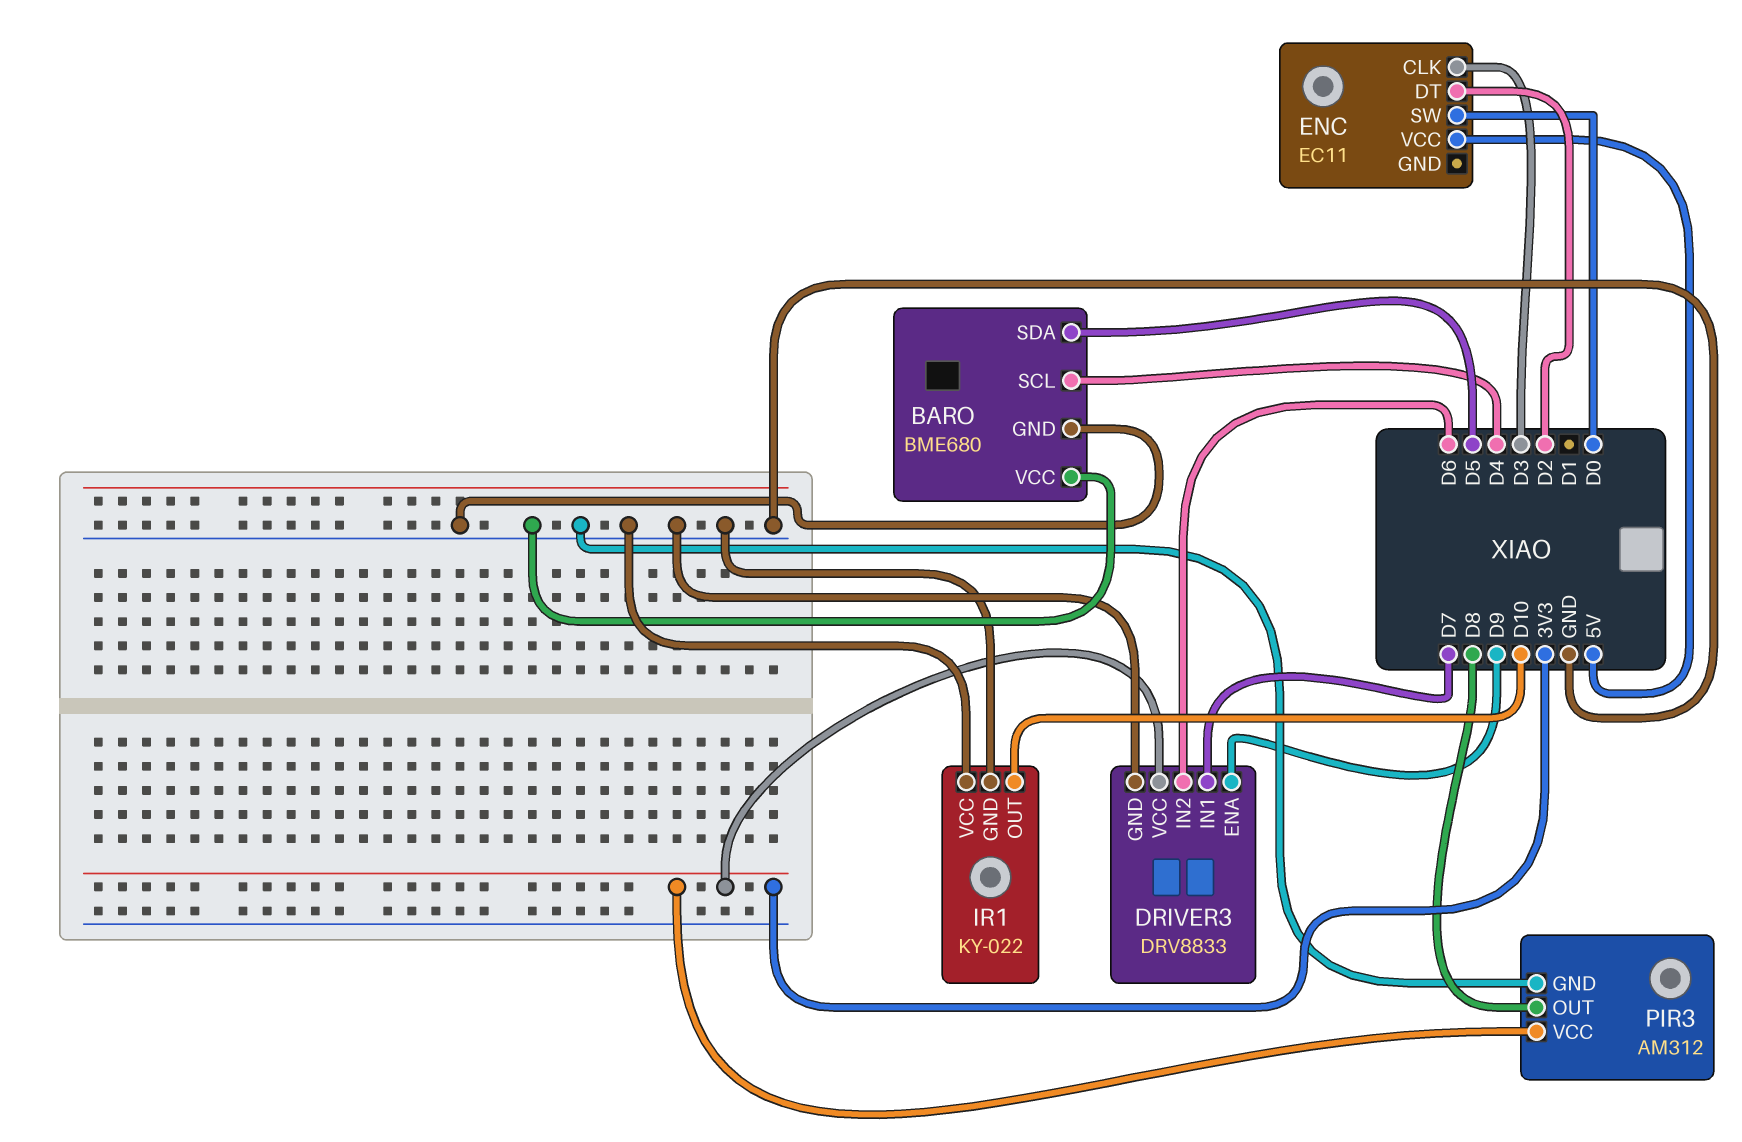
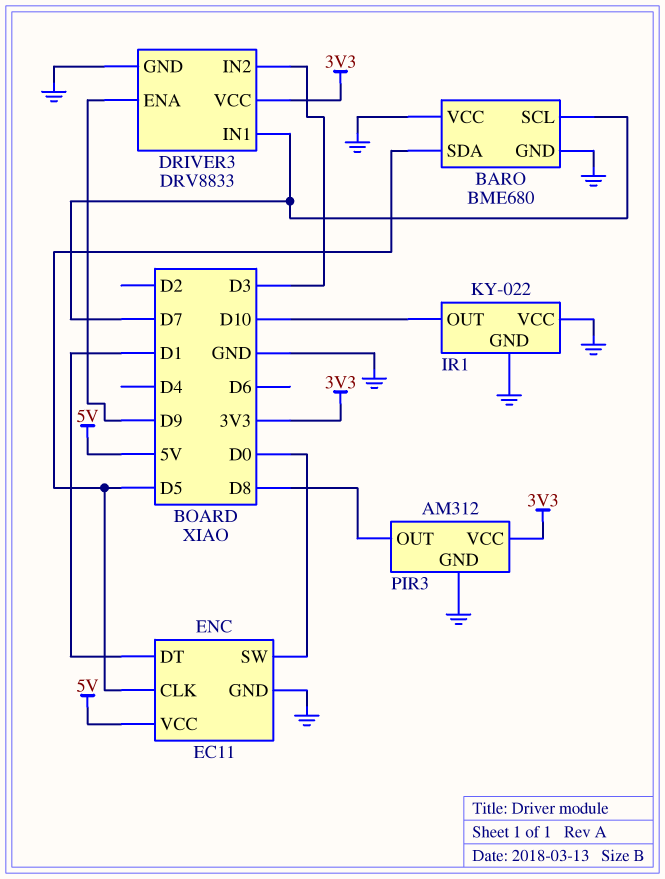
BARO pin SCL: D4 -> D7
DRIVER3 pin IN2: D6 -> D3
ENC pin CLK: D3 -> D5
ENC pin DT: D2 -> D1
ENC pin GND: none -> GND

